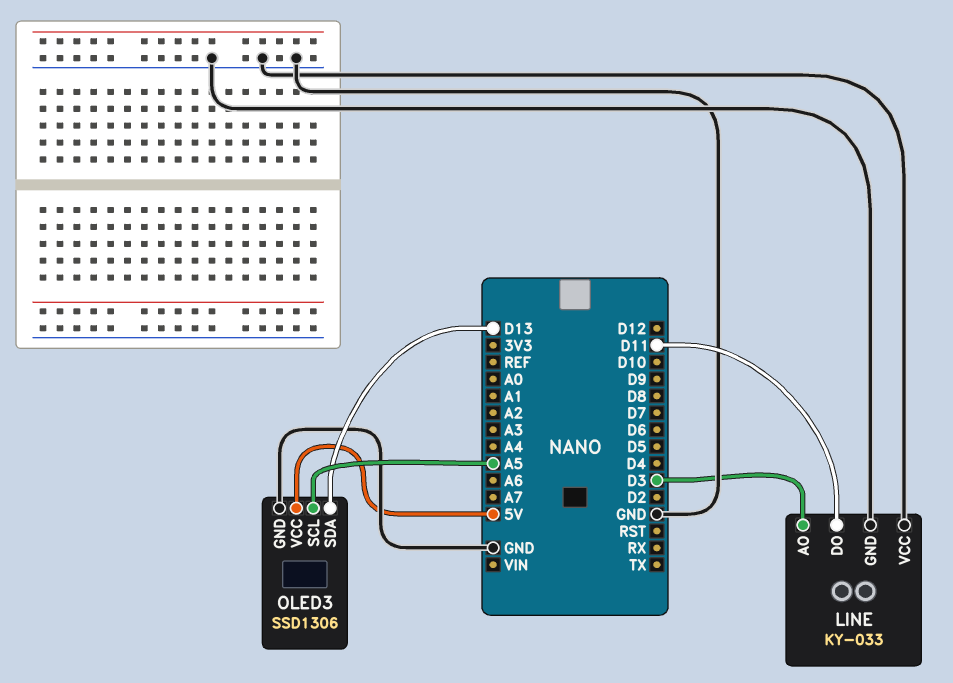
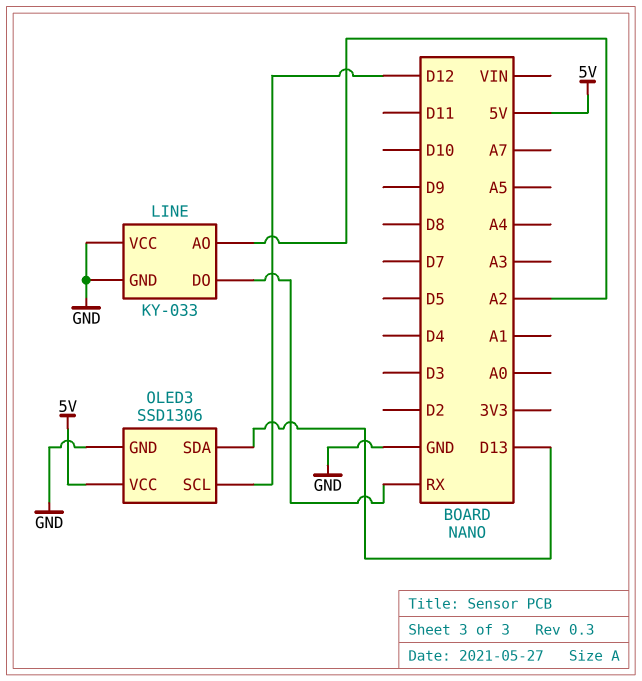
LINE pin AO: D3 -> A2
LINE pin DO: D11 -> RX
OLED3 pin SCL: A5 -> D12

